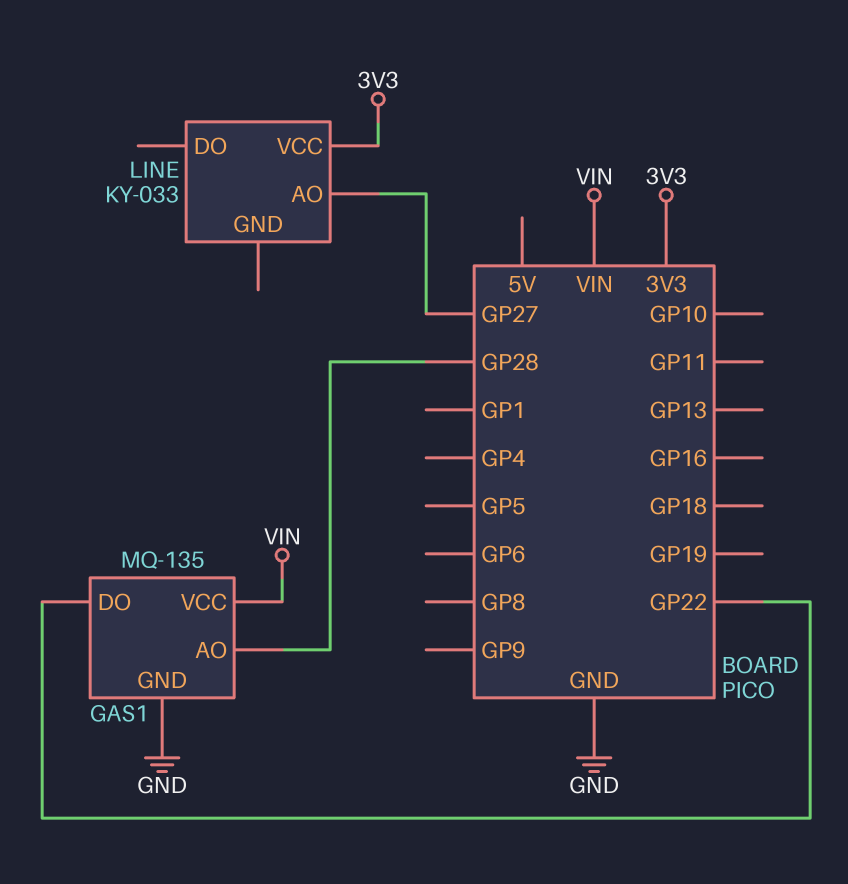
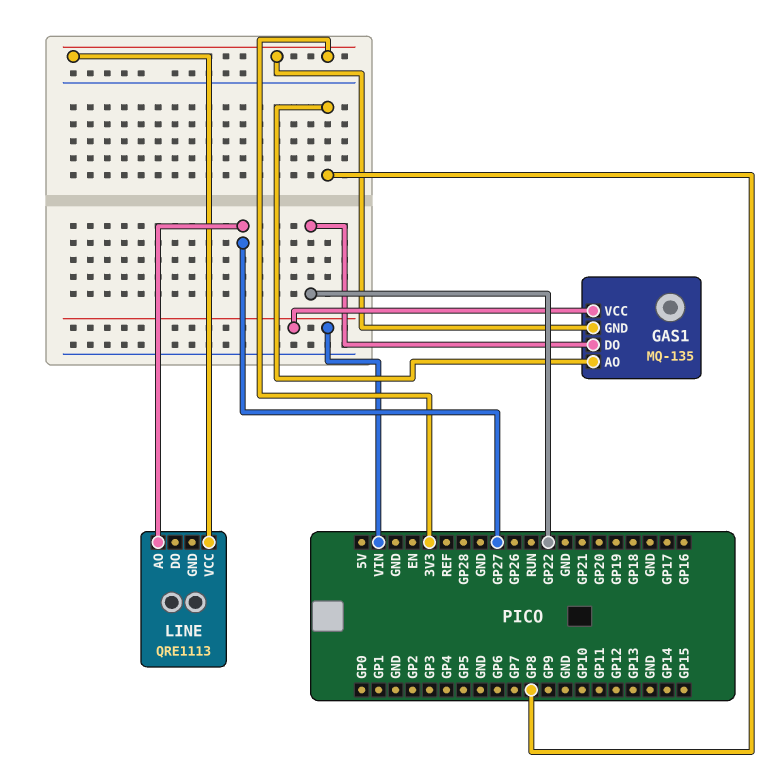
GAS1 pin AO: GP28 -> GP8
GAS1 pin GND: GND -> 3V3
LINE: KY-033 -> QRE1113

